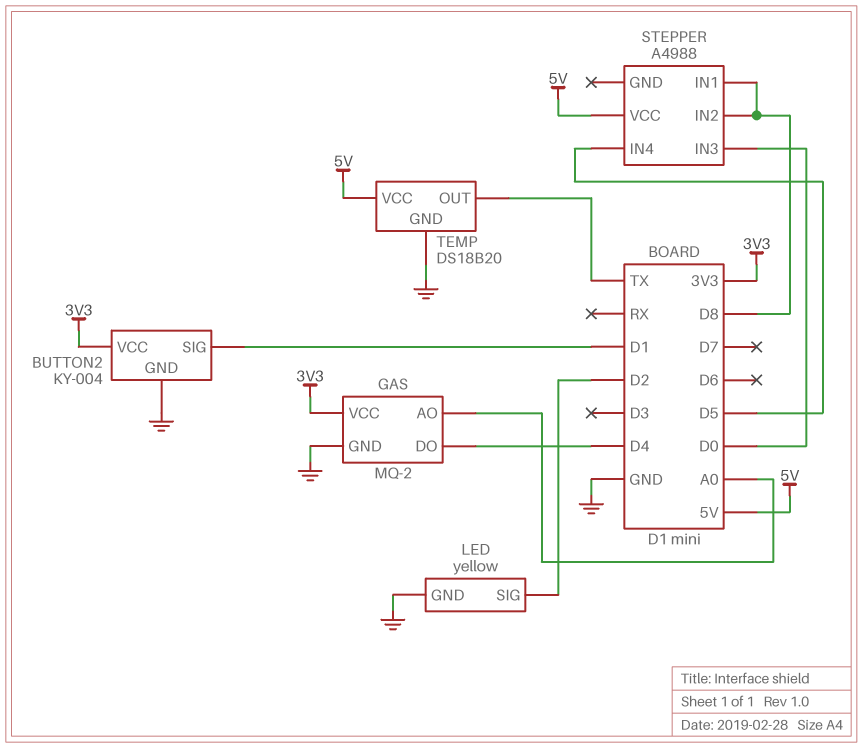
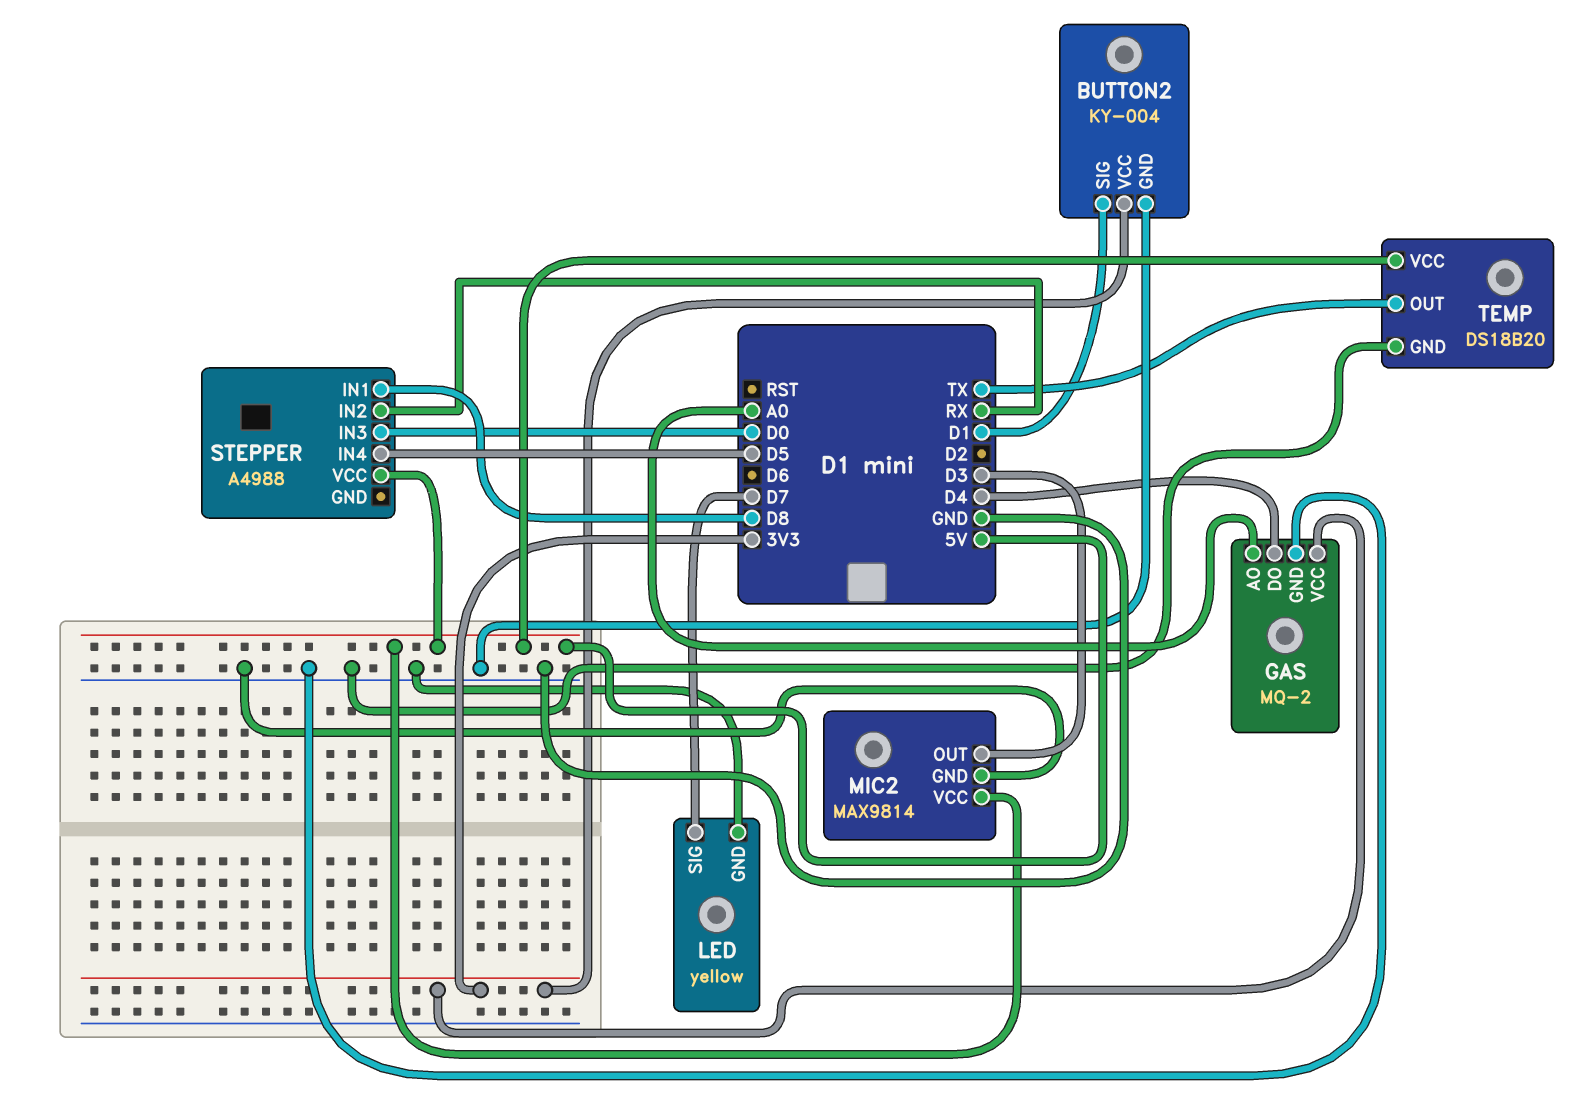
LED pin SIG: D2 -> D7
MIC2: none -> MAX9814
MIC2 pin GND: none -> GND
MIC2 pin OUT: none -> D3
MIC2 pin VCC: none -> 5V
STEPPER pin IN2: D8 -> RX

